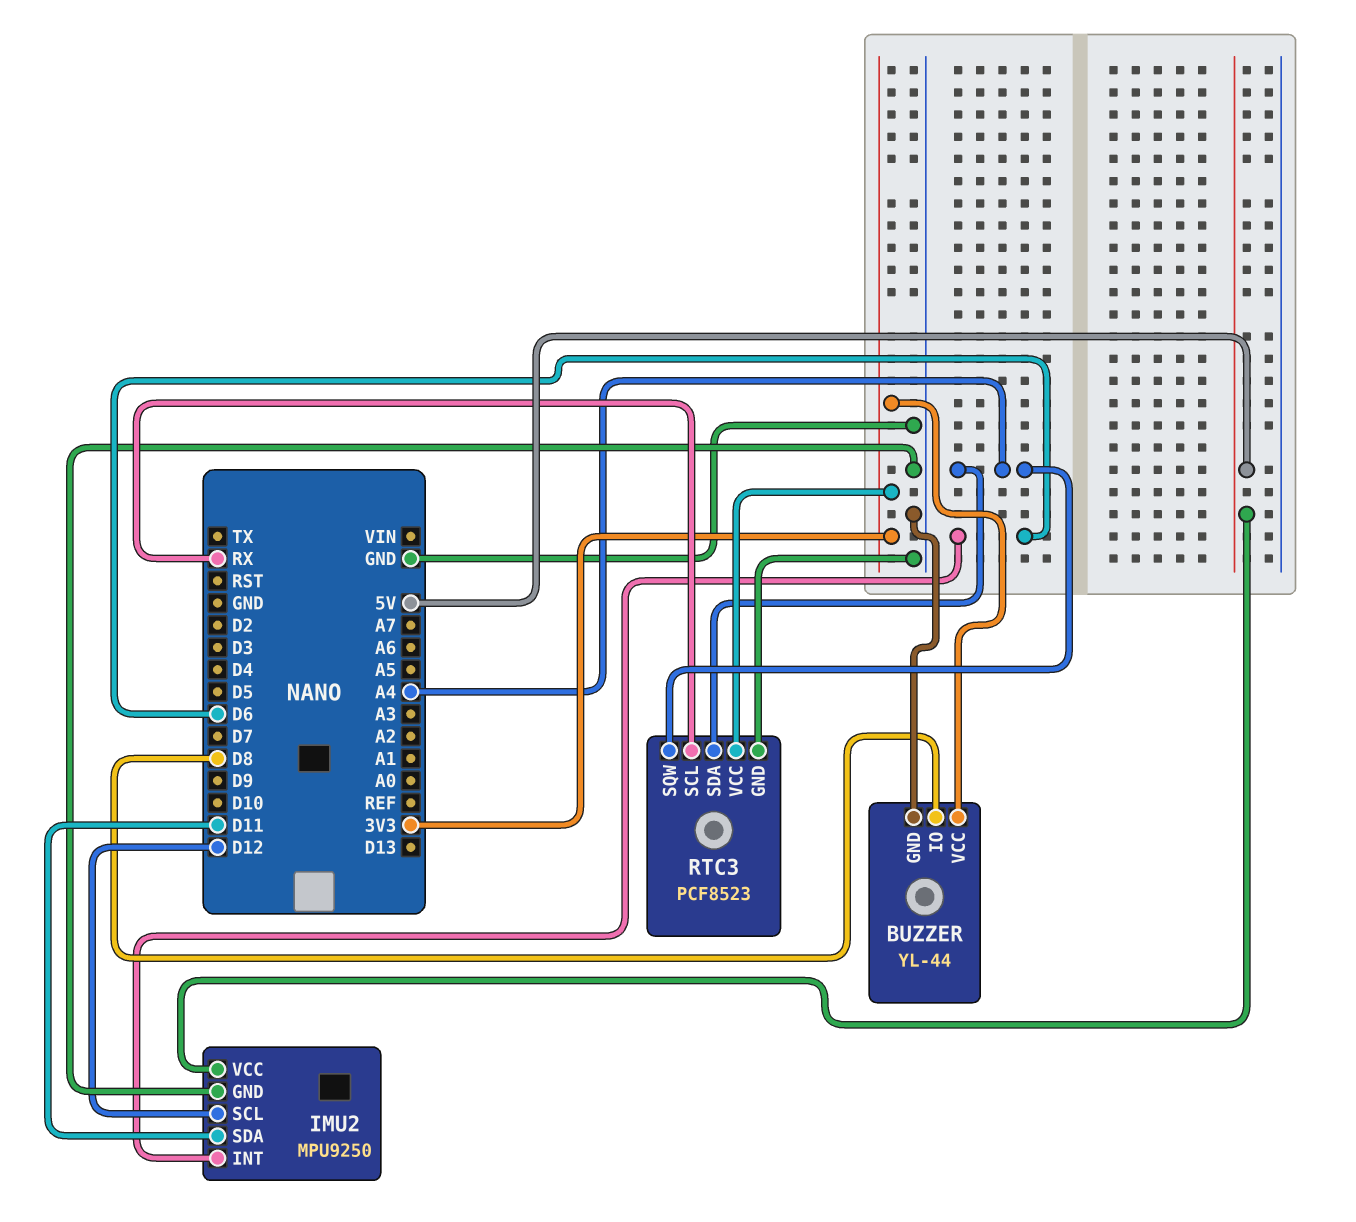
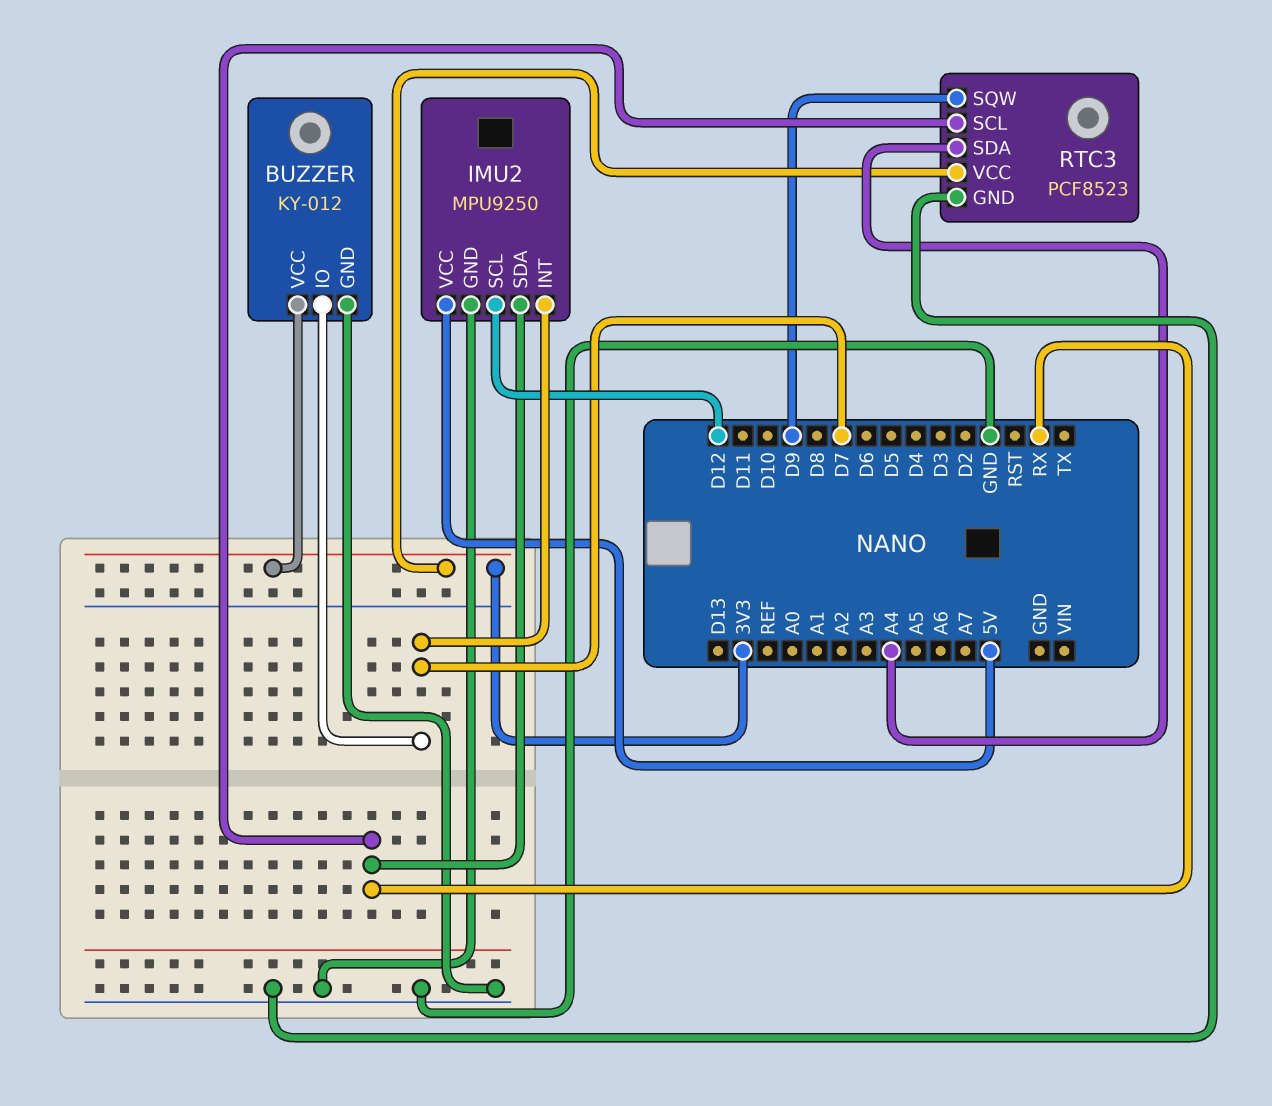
BUZZER: YL-44 -> KY-012
BUZZER pin IO: D8 -> D7
IMU2 pin INT: D6 -> D7
IMU2 pin SDA: D11 -> RX
RTC3 pin SQW: A4 -> D9

